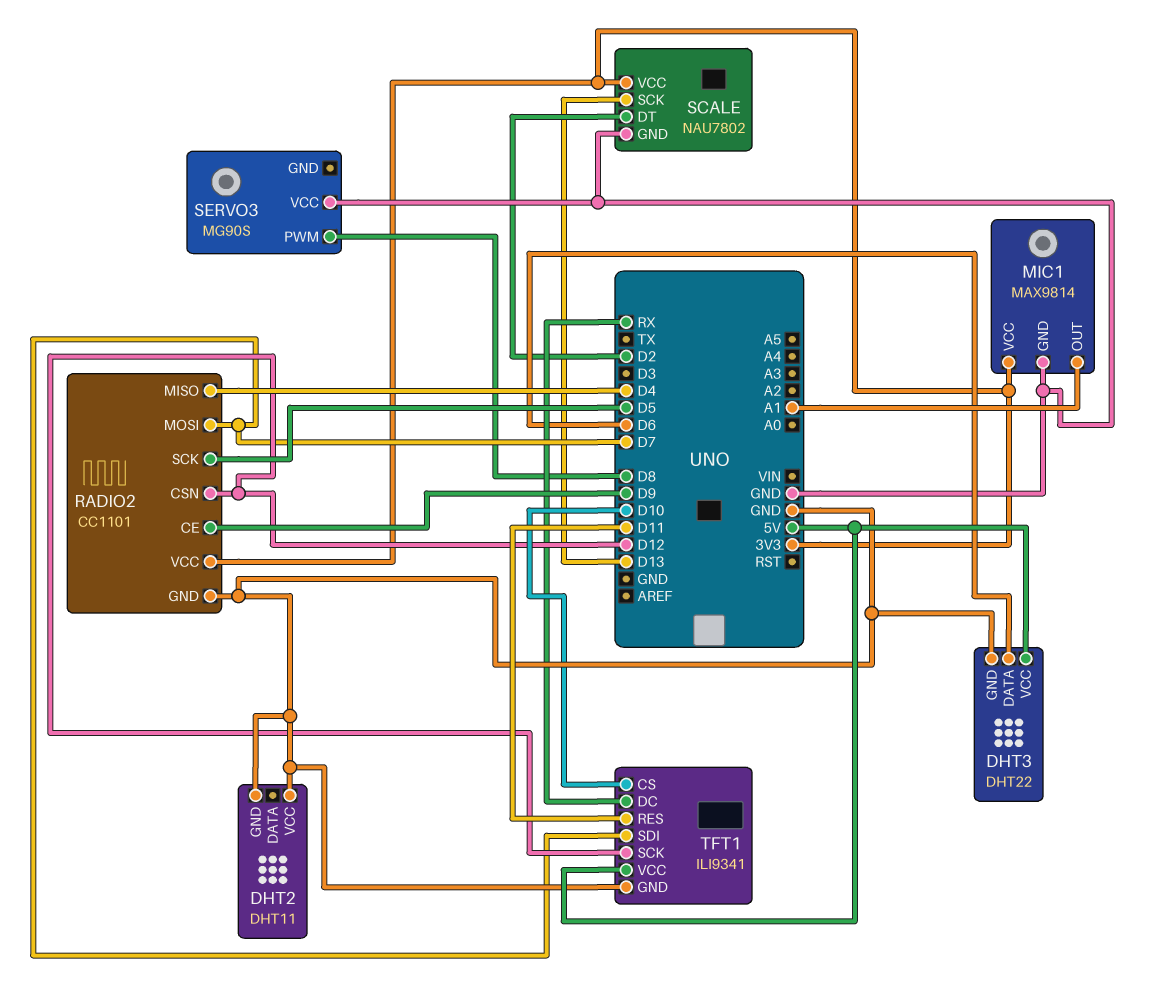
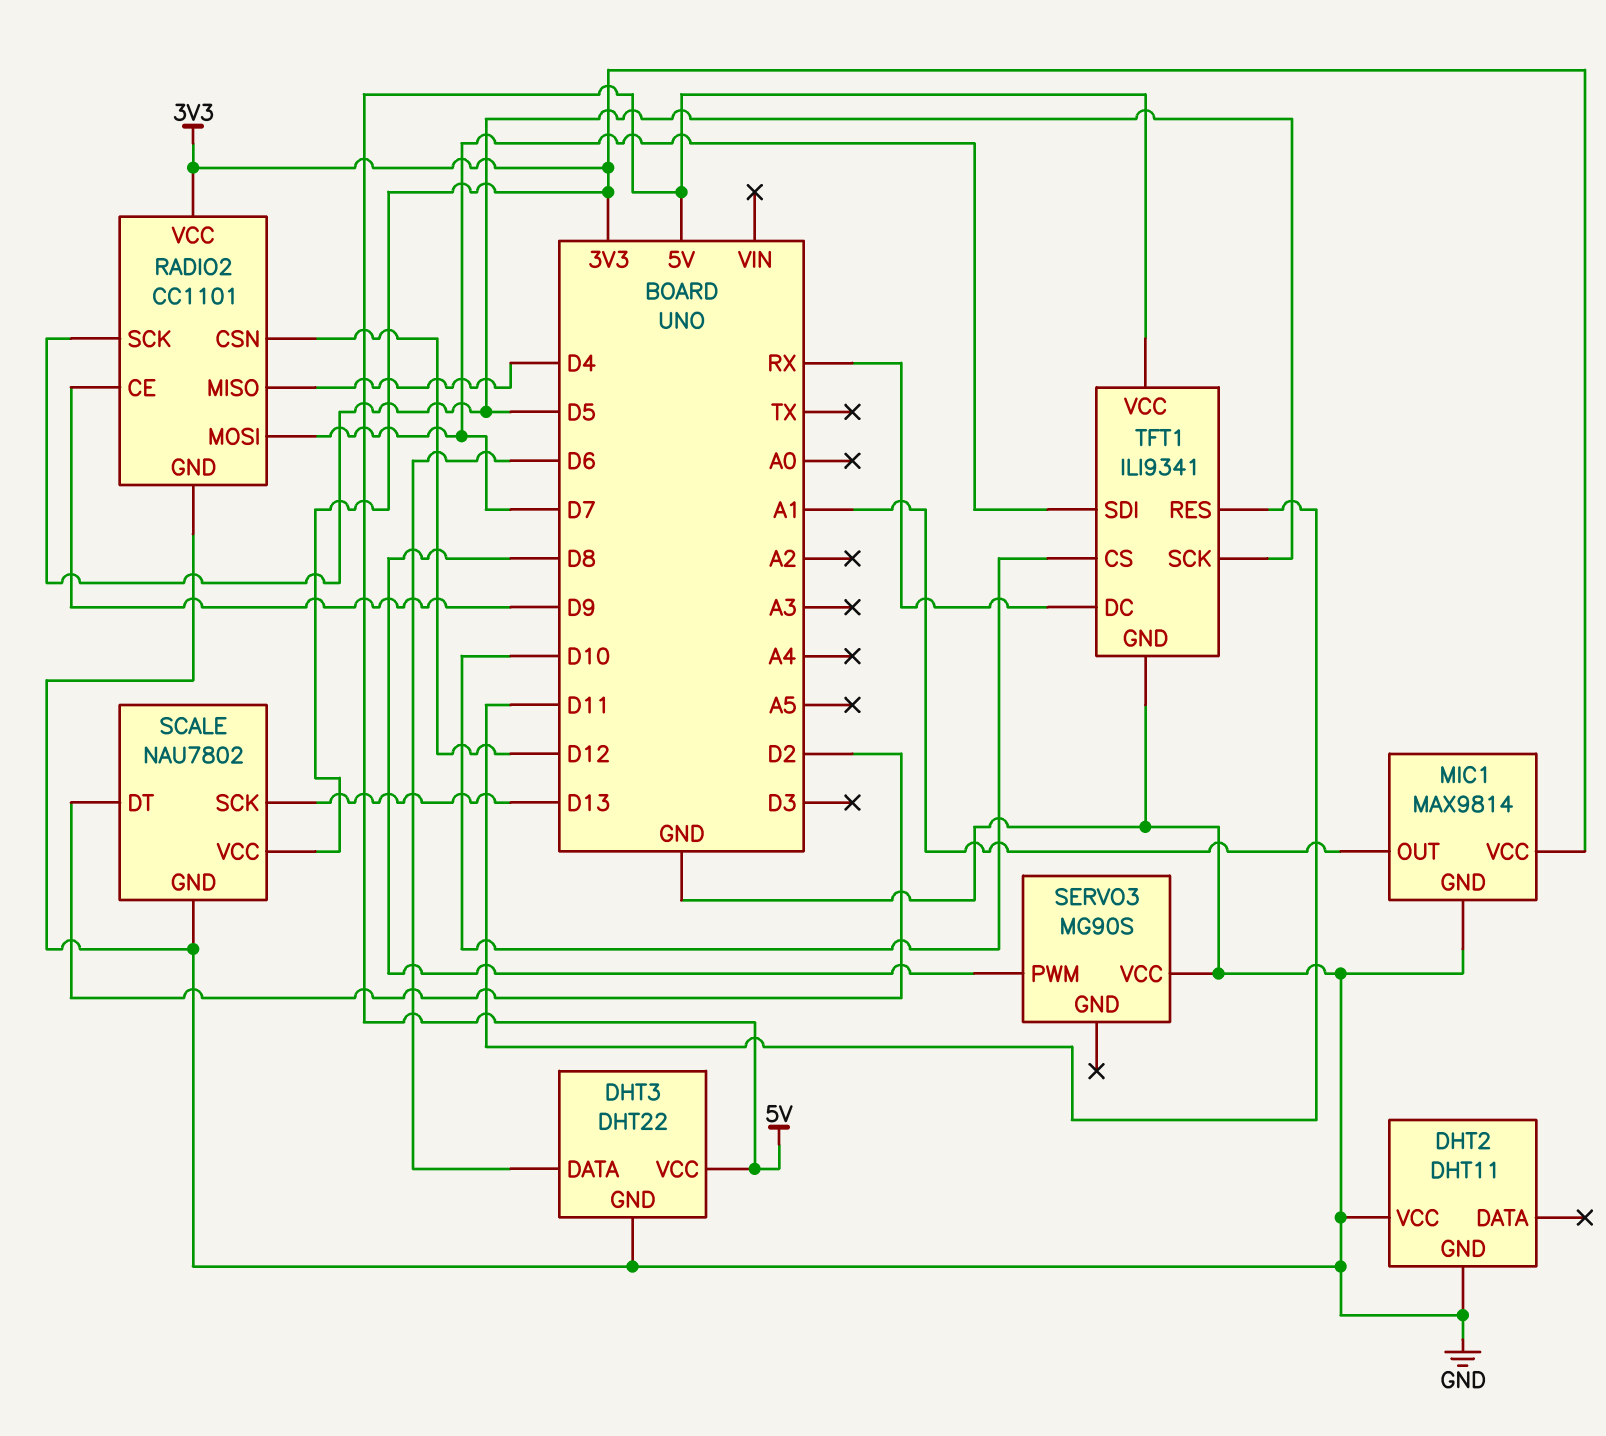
TFT1 pin SCK: D12 -> D5

